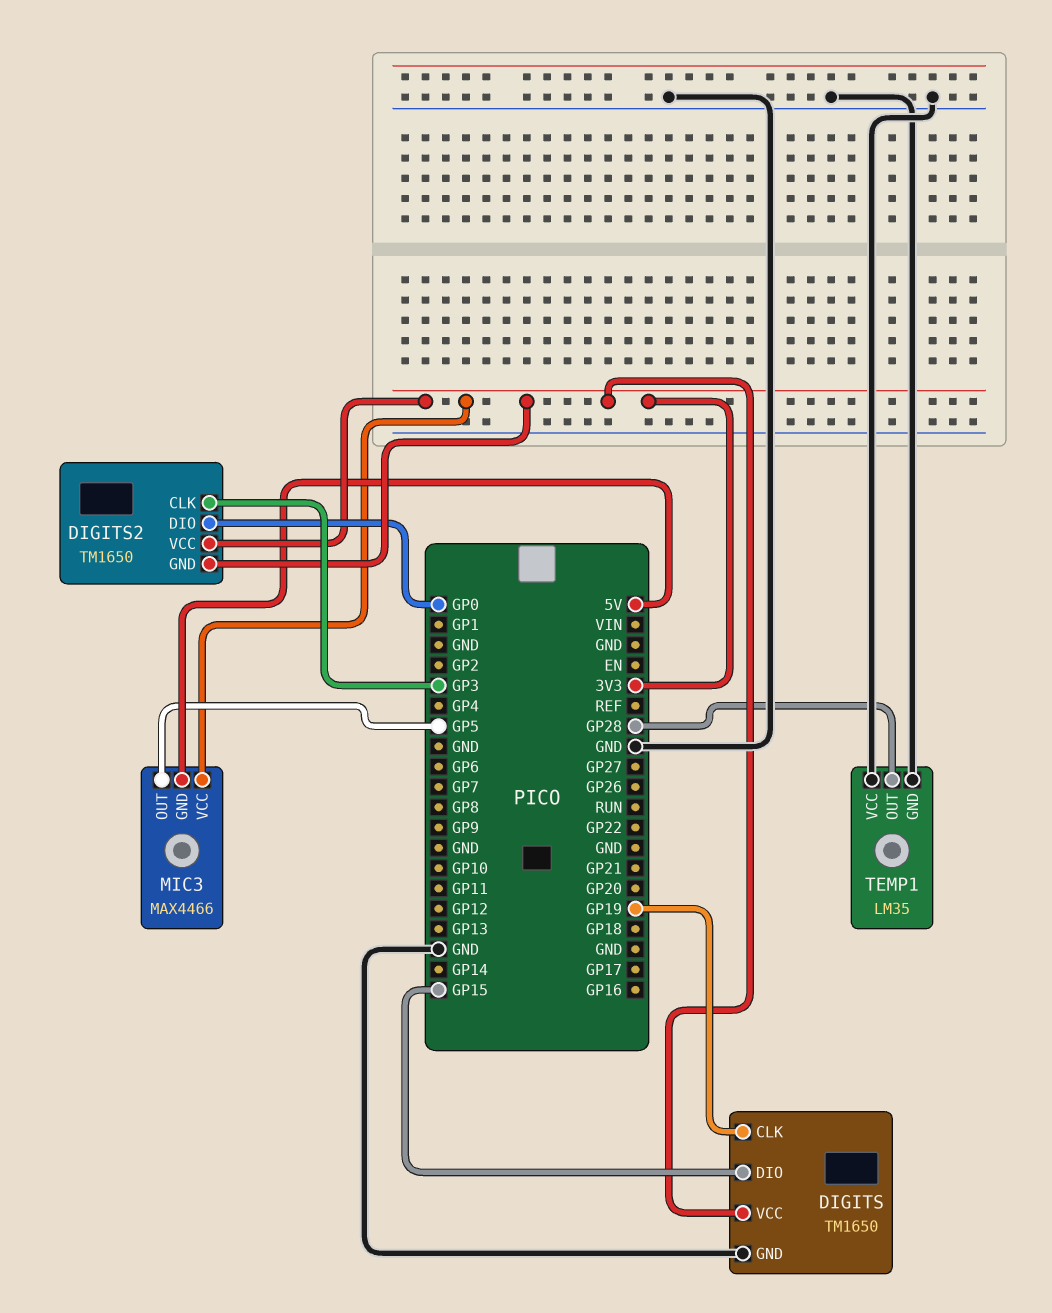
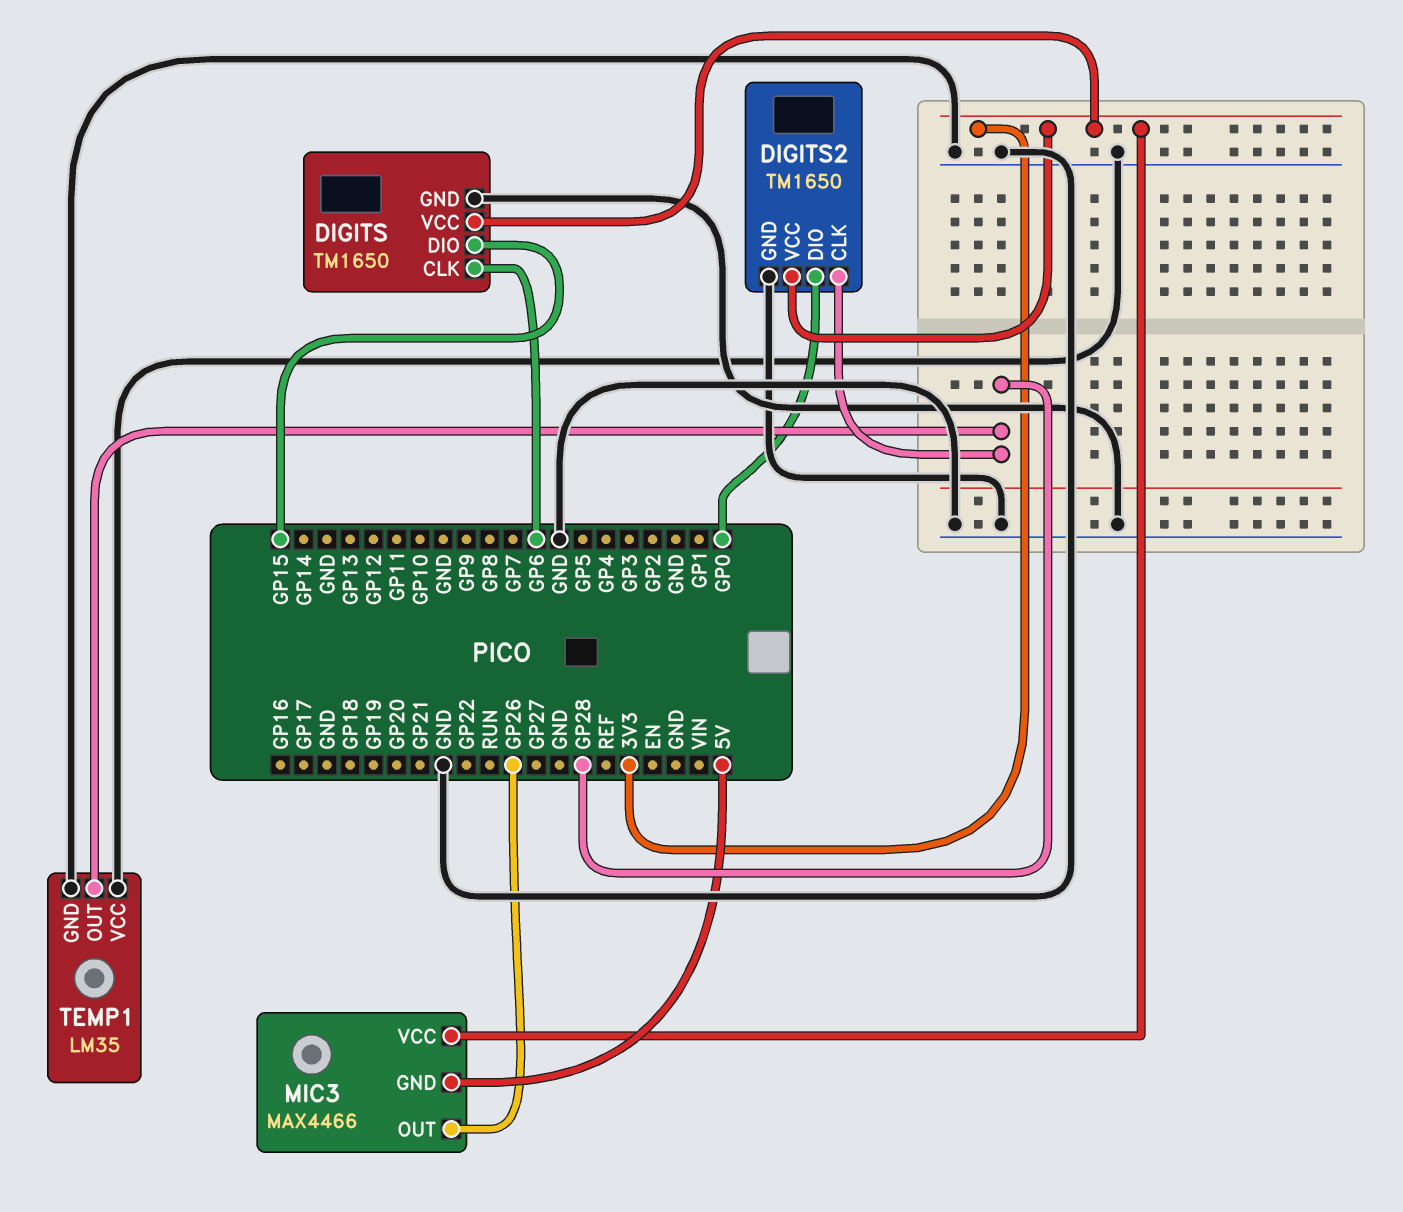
DIGITS pin CLK: GP19 -> GP6
DIGITS2 pin CLK: GP3 -> GP28
DIGITS2 pin GND: 3V3 -> GND
MIC3 pin OUT: GP5 -> GP26

